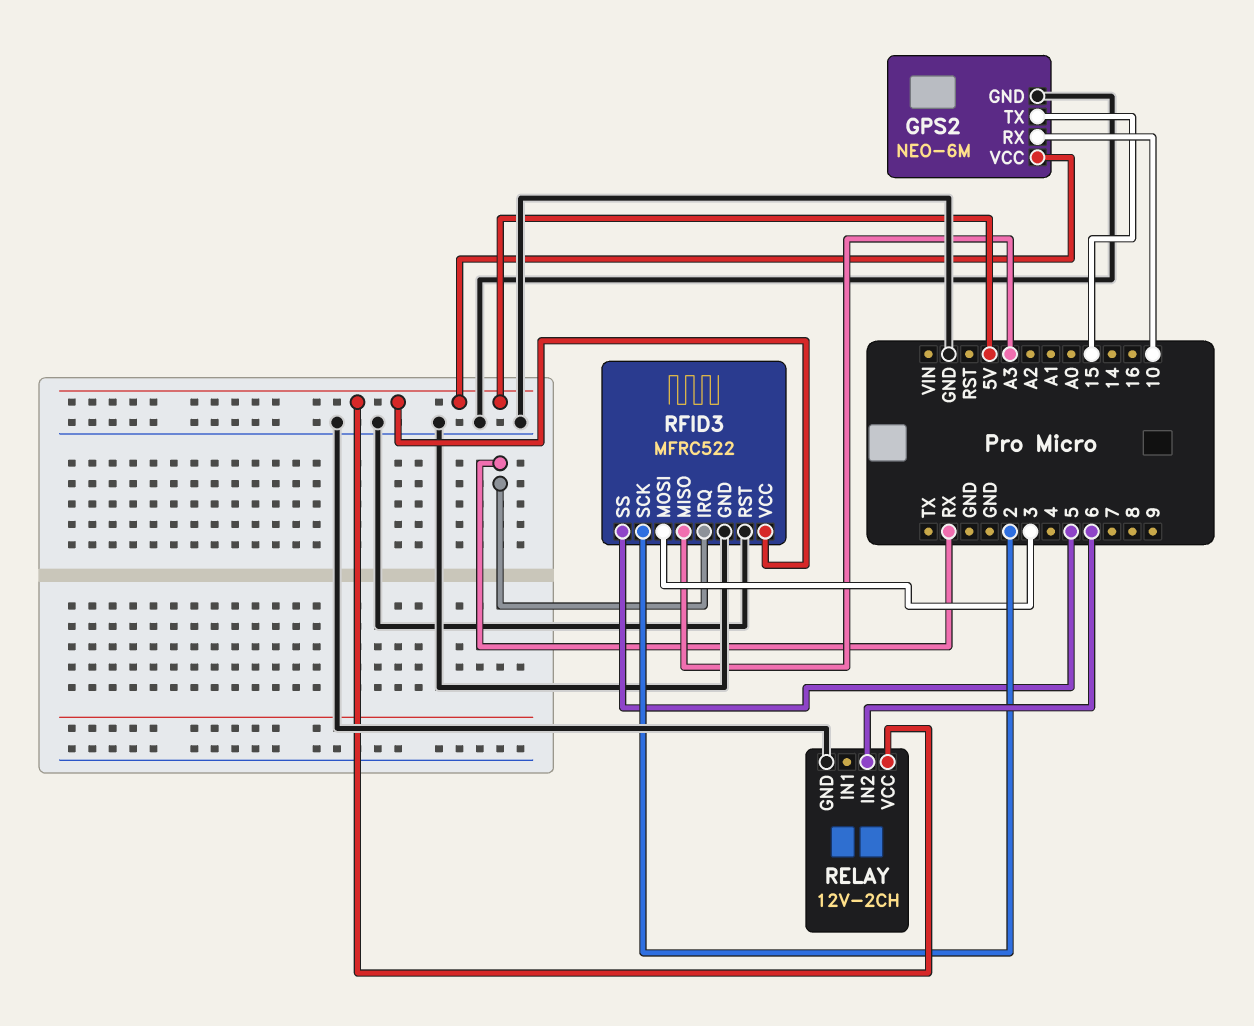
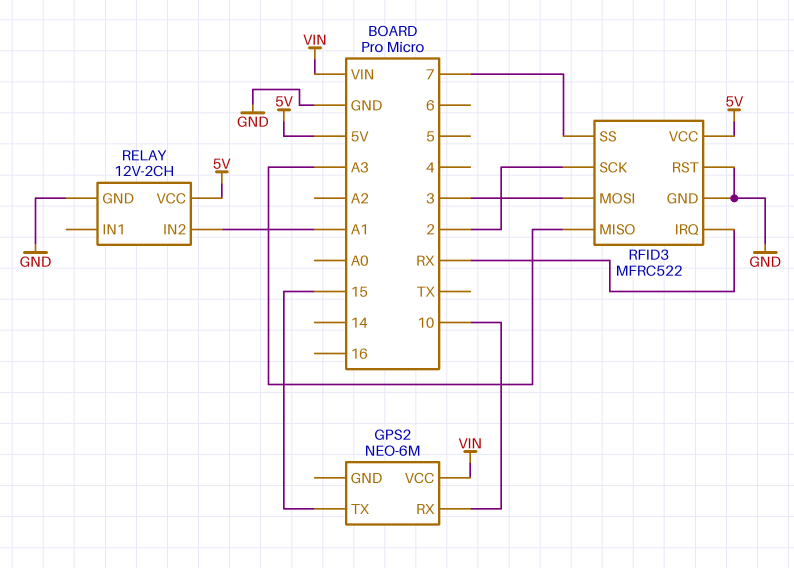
GPS2 pin GND: GND -> none
GPS2 pin VCC: 5V -> VIN
RELAY pin IN2: 6 -> A1
RFID3 pin SS: 5 -> 7

